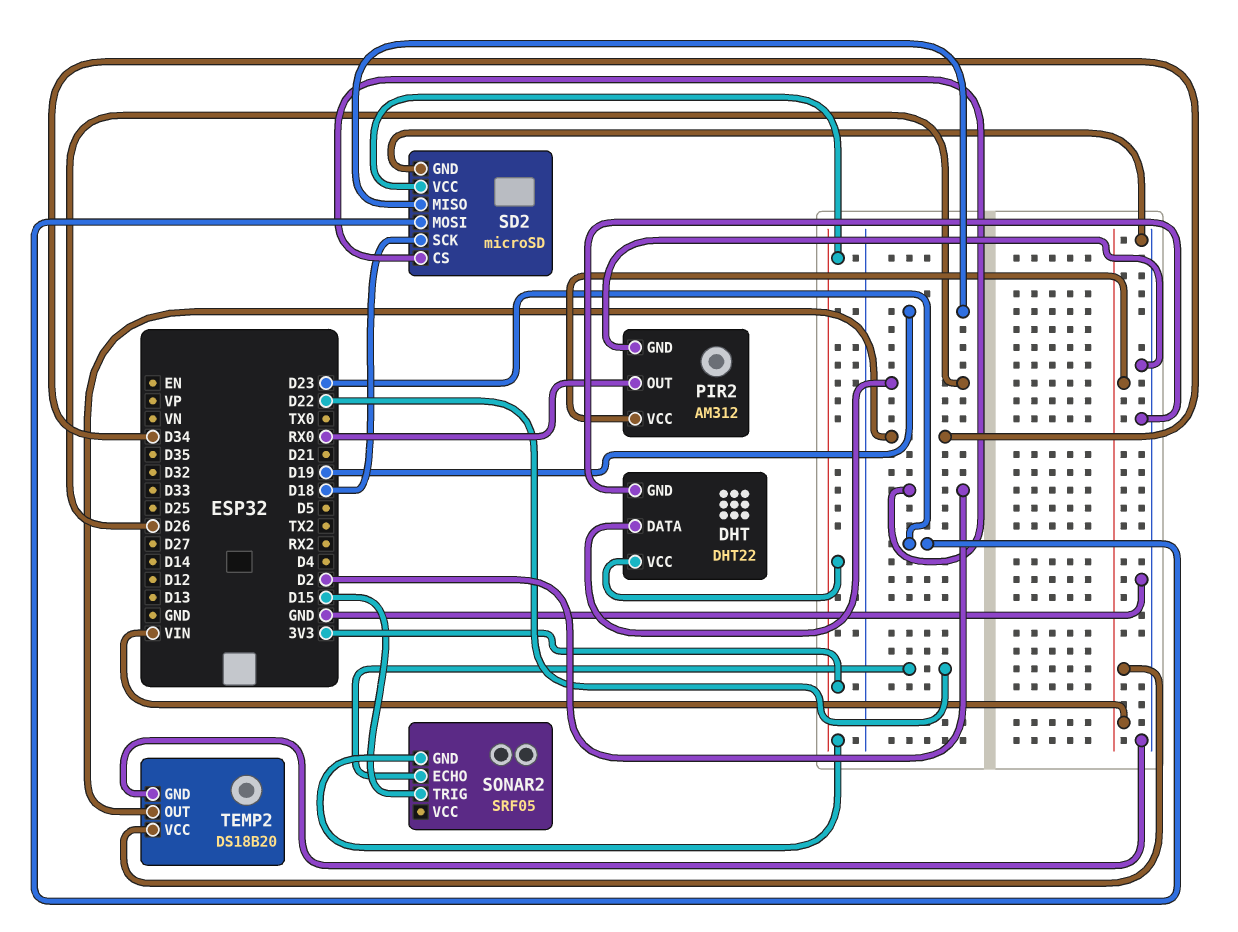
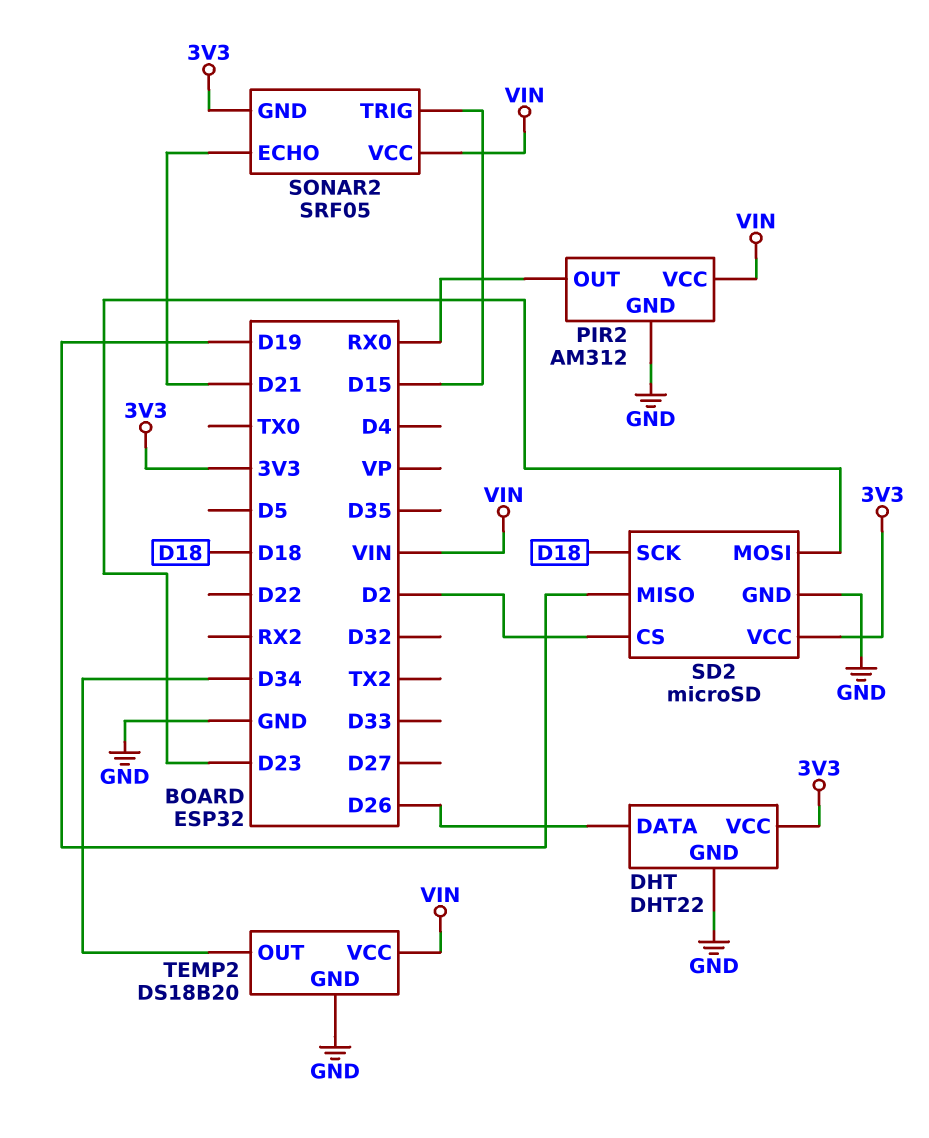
SONAR2 pin ECHO: D22 -> D21
SONAR2 pin VCC: none -> VIN

